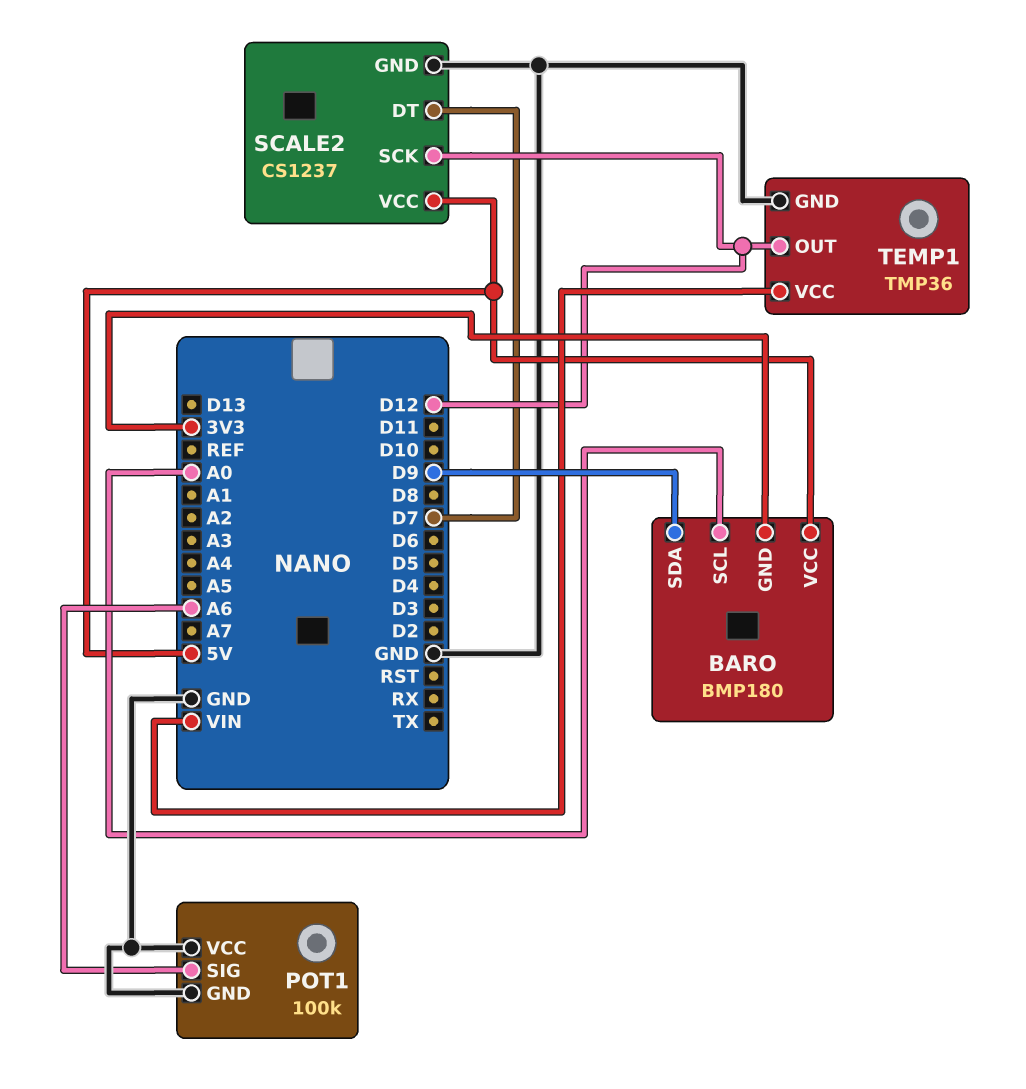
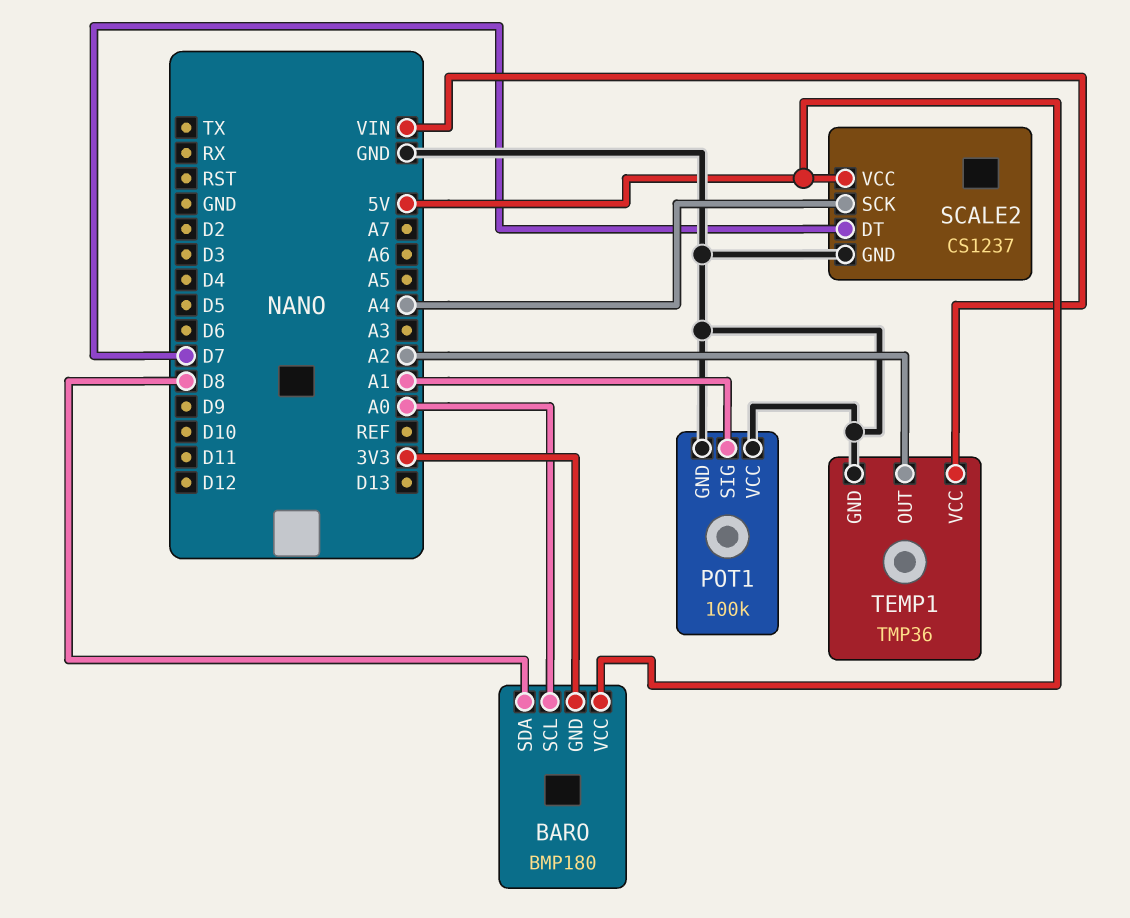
BARO pin SDA: D9 -> D8
POT1 pin SIG: A6 -> A1
SCALE2 pin SCK: D12 -> A4
TEMP1 pin OUT: D12 -> A2

